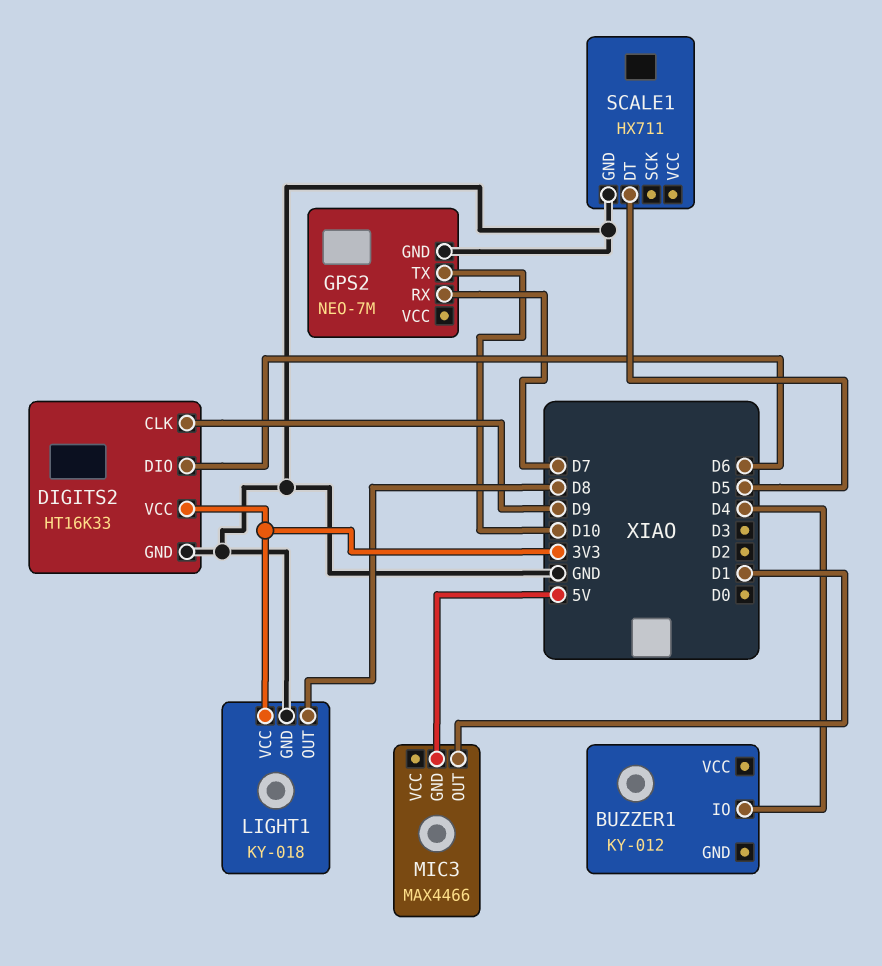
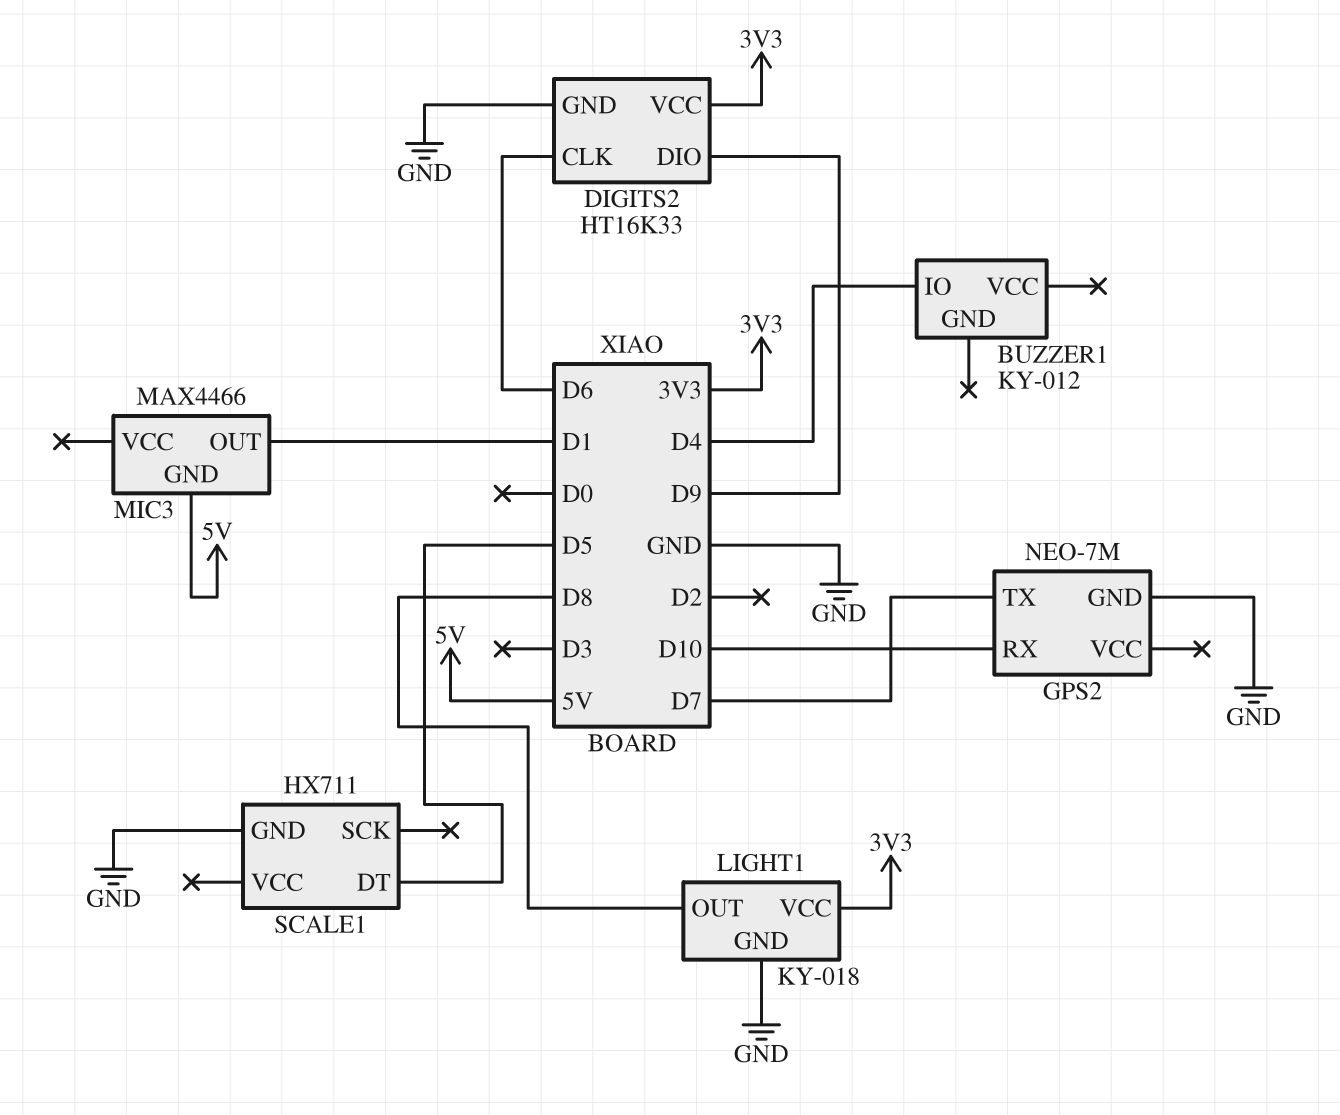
DIGITS2 pin CLK: D9 -> D6
DIGITS2 pin DIO: D6 -> D9
GPS2 pin RX: D7 -> D10
GPS2 pin TX: D10 -> D7

